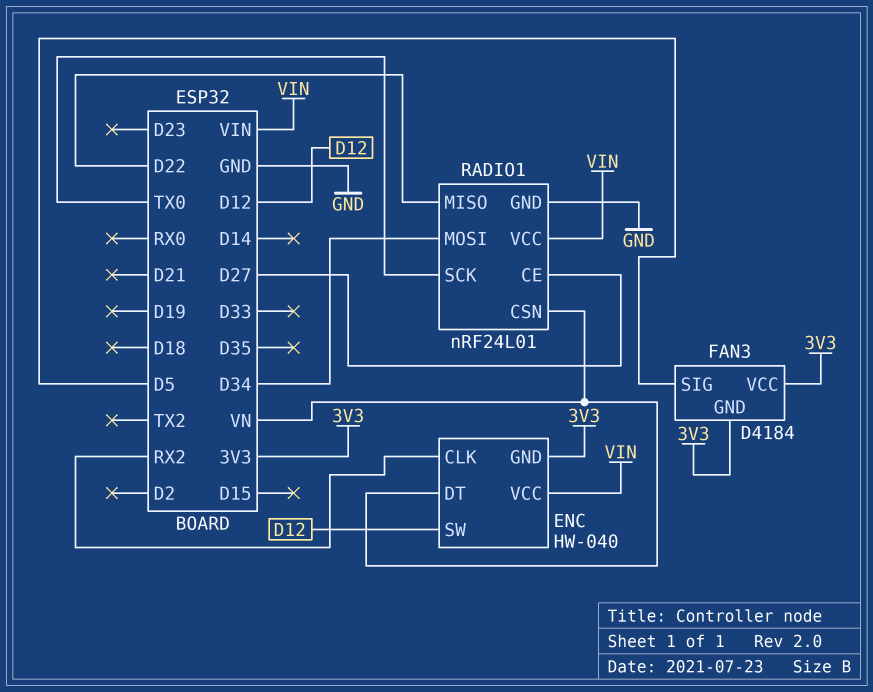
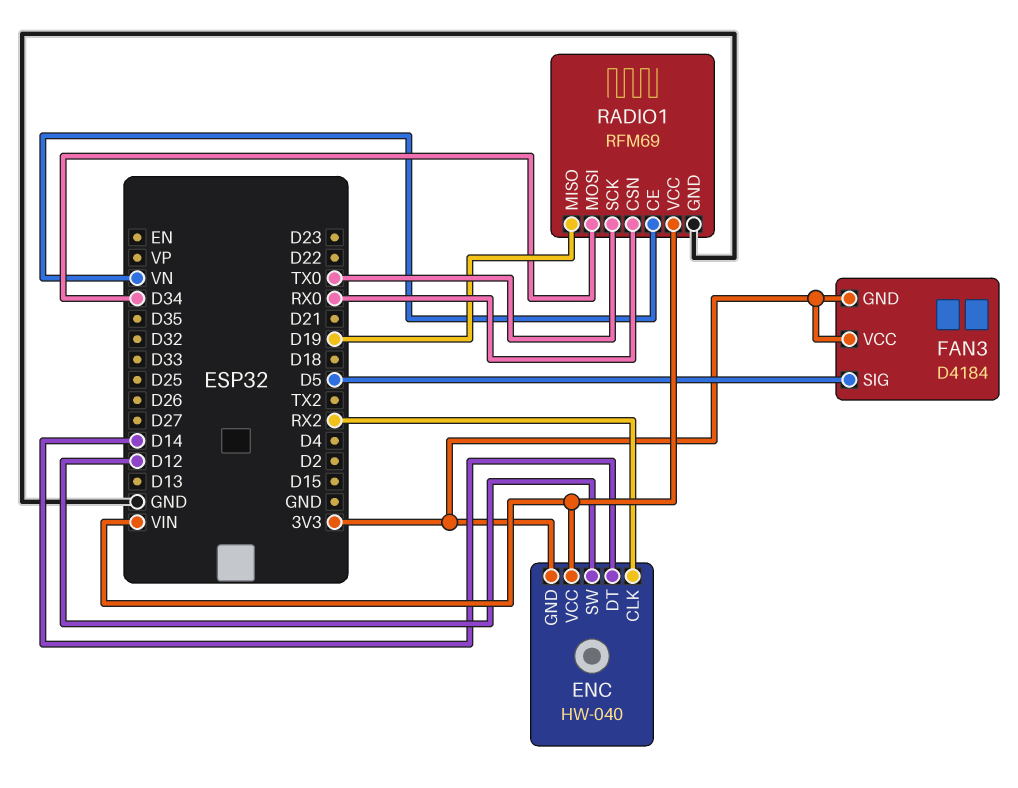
ENC pin DT: VN -> D14
RADIO1: nRF24L01 -> RFM69
RADIO1 pin CE: D27 -> VN
RADIO1 pin CSN: VN -> RX0
RADIO1 pin MISO: D22 -> D19

